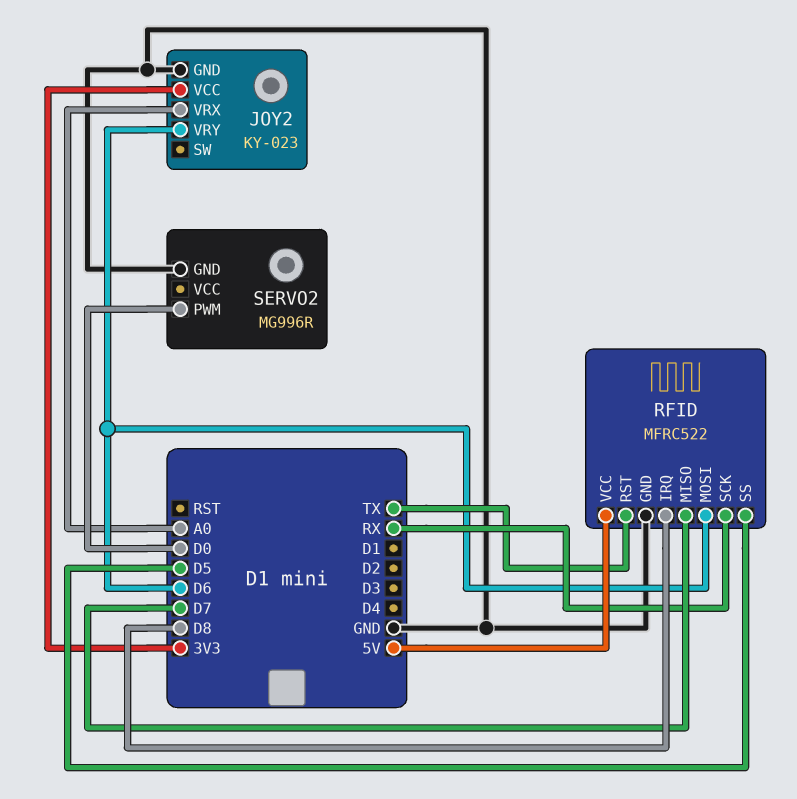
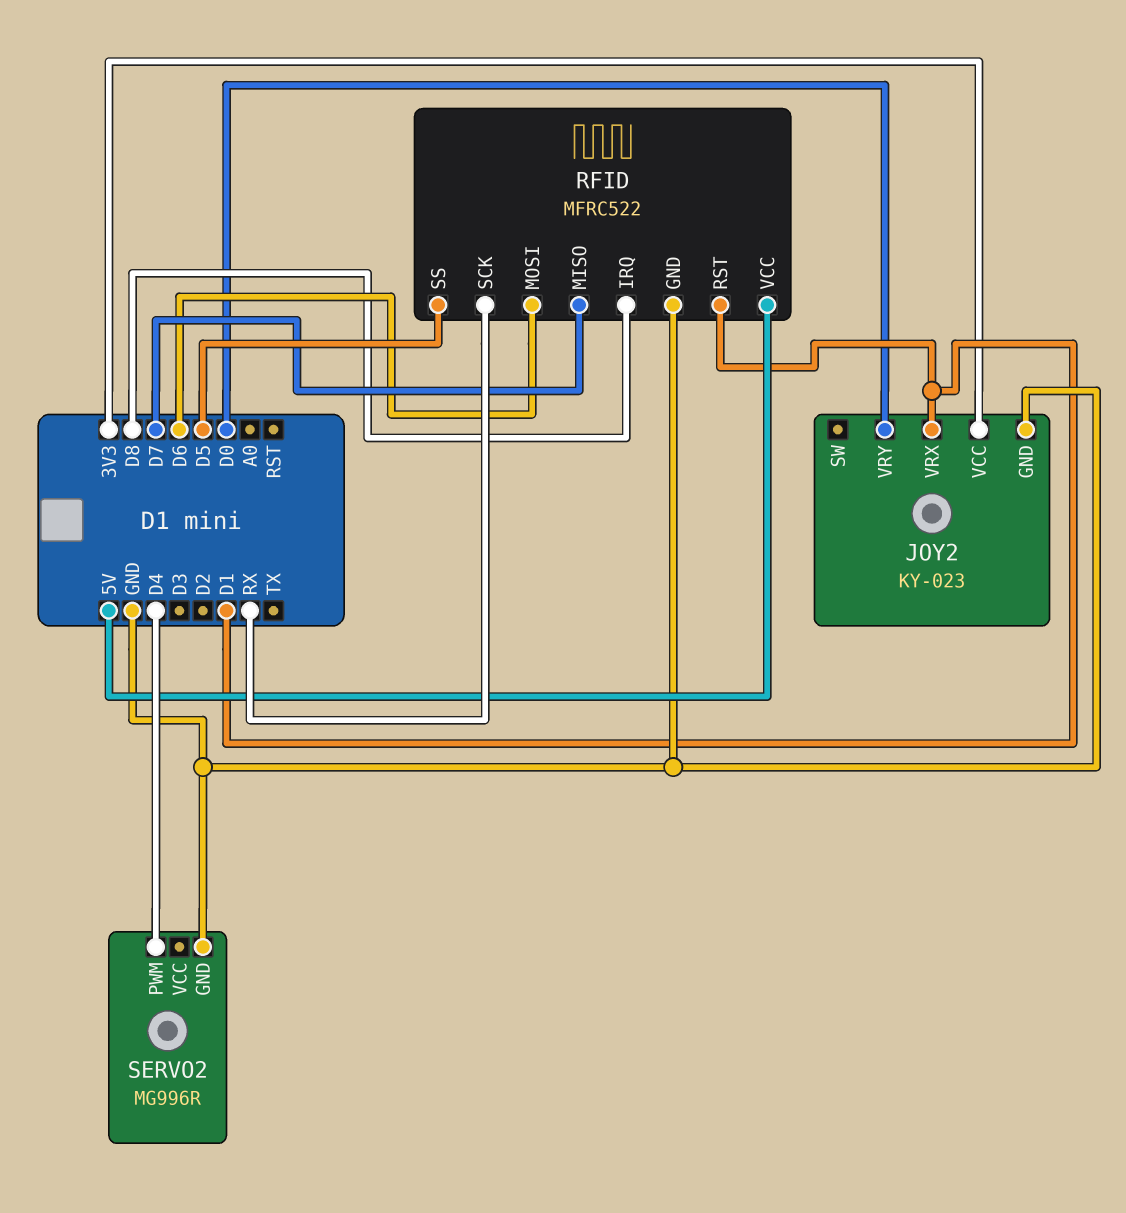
JOY2 pin VRX: A0 -> D1
JOY2 pin VRY: D6 -> D0
RFID pin RST: TX -> D1
SERVO2 pin PWM: D0 -> D4

